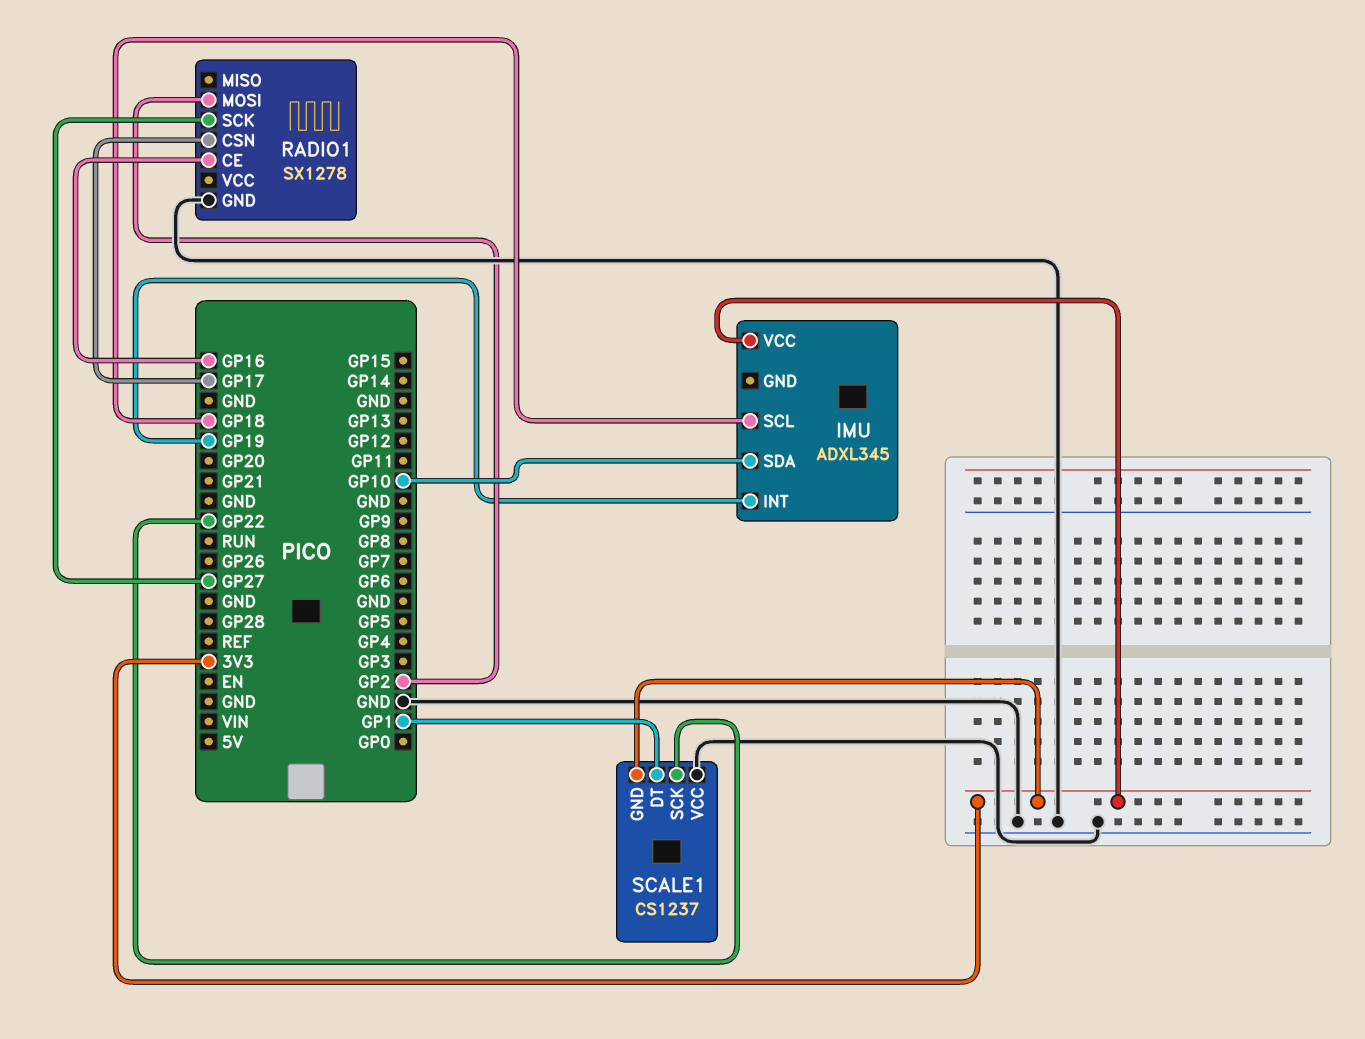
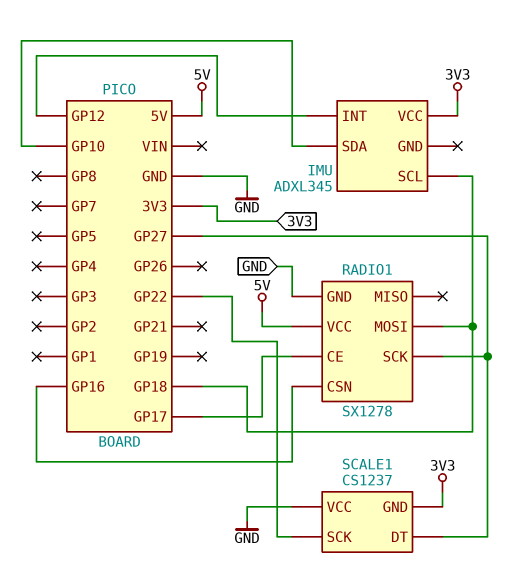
IMU pin INT: GP19 -> GP12
RADIO1 pin CE: GP16 -> GP17
RADIO1 pin CSN: GP17 -> GP16
RADIO1 pin MOSI: GP2 -> GP18
RADIO1 pin VCC: none -> 5V
SCALE1 pin DT: GP1 -> GP27

